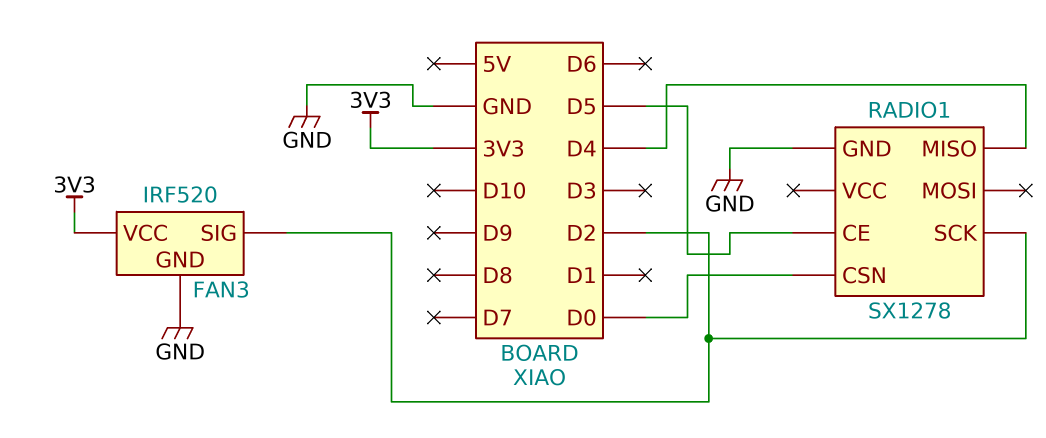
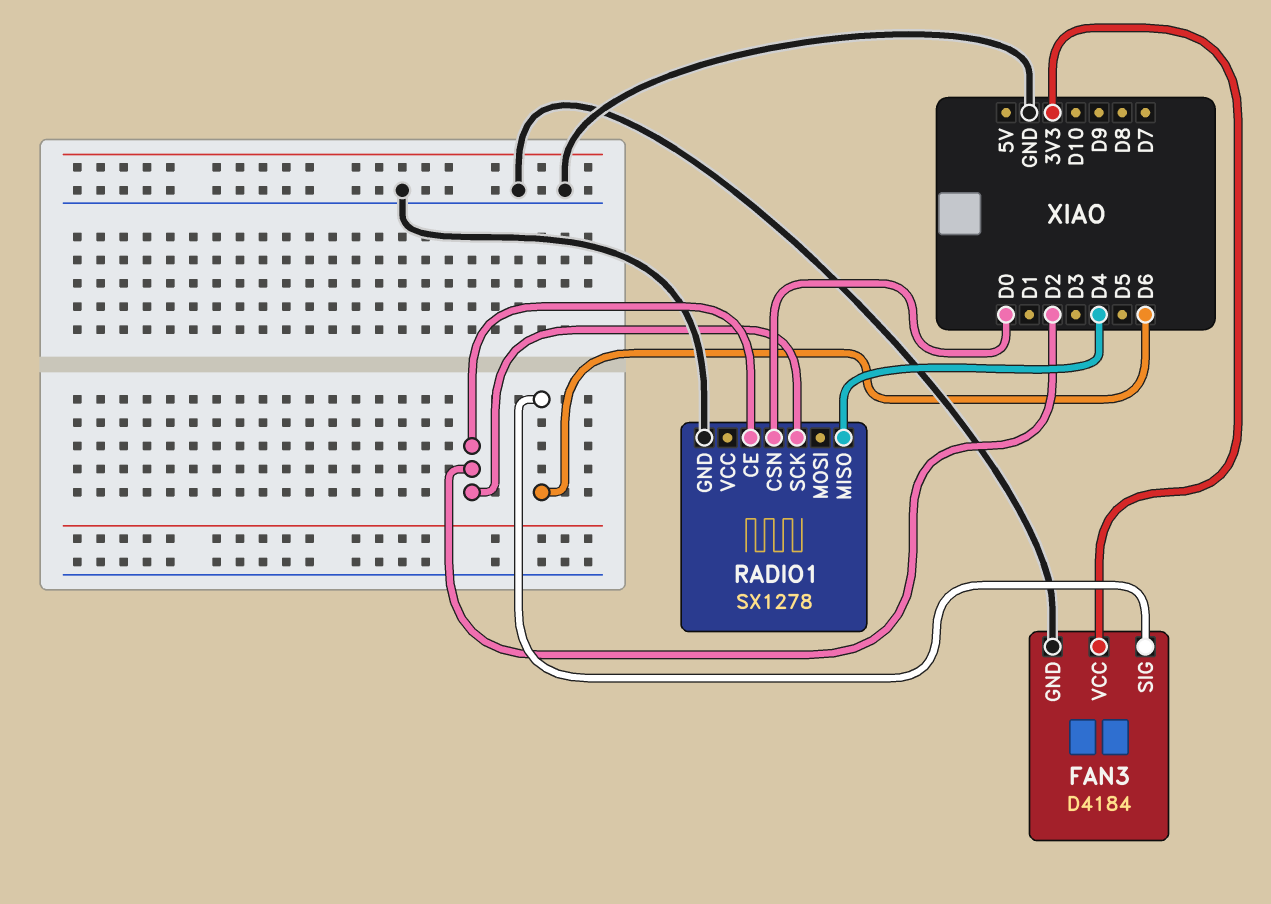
FAN3: IRF520 -> D4184
FAN3 pin SIG: D2 -> D6
RADIO1 pin CE: D5 -> D2

